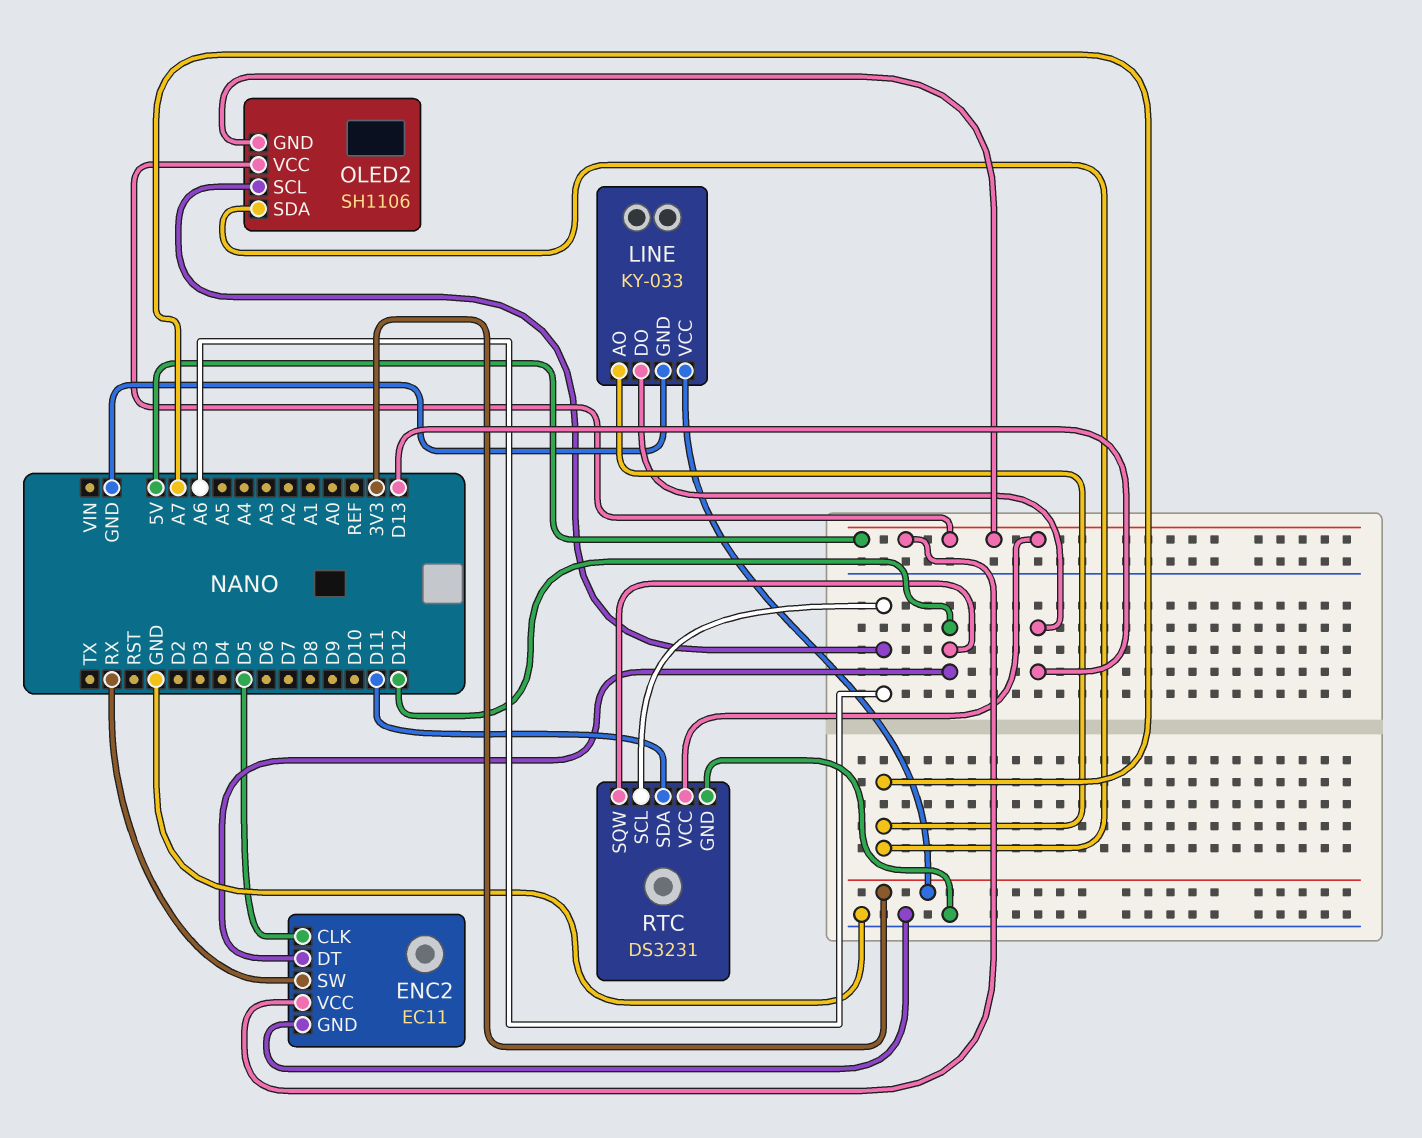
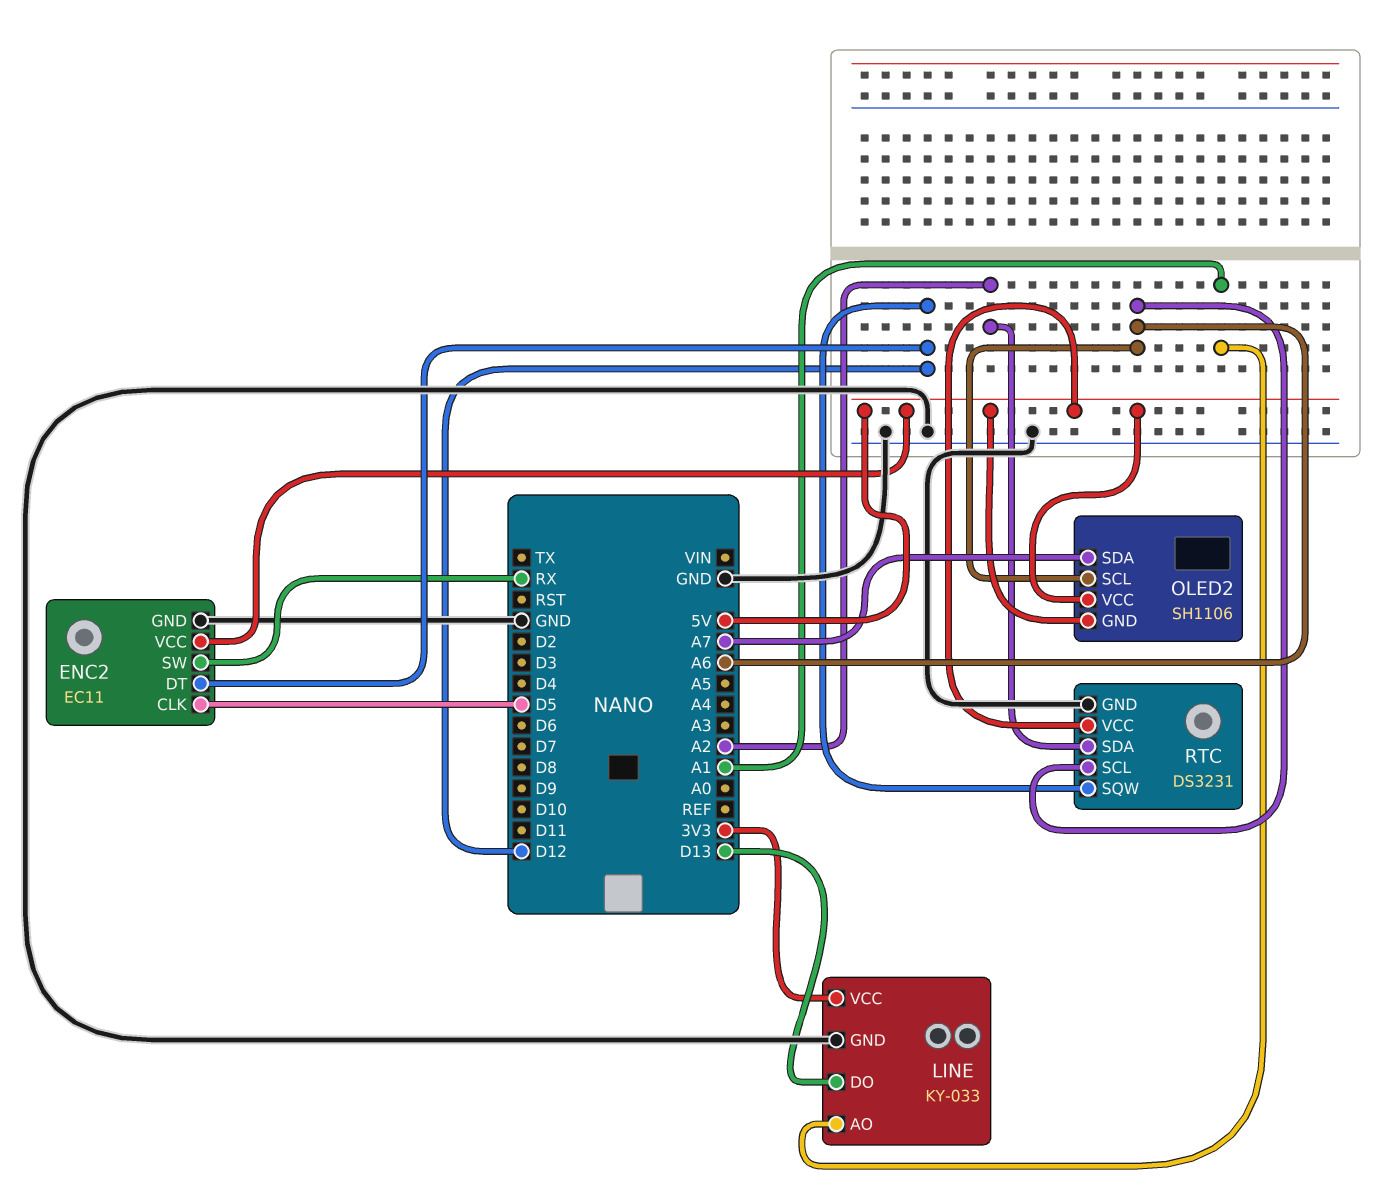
LINE pin AO: A7 -> A1
RTC pin SDA: D11 -> A2

